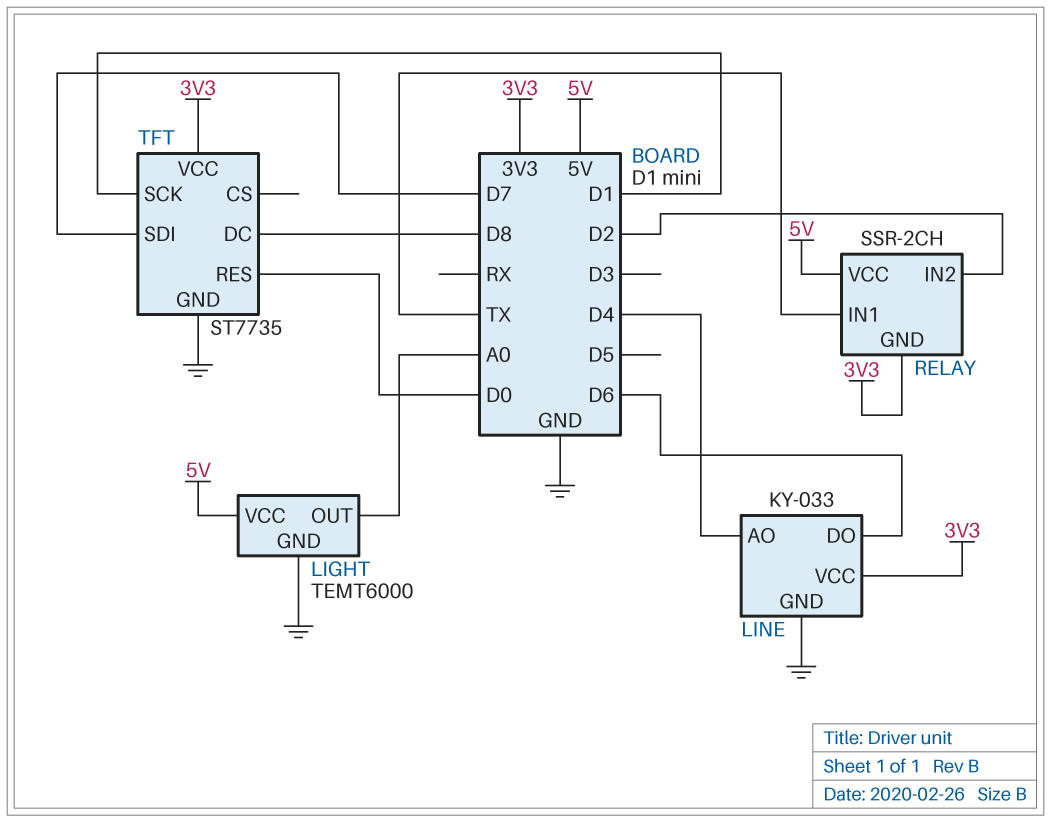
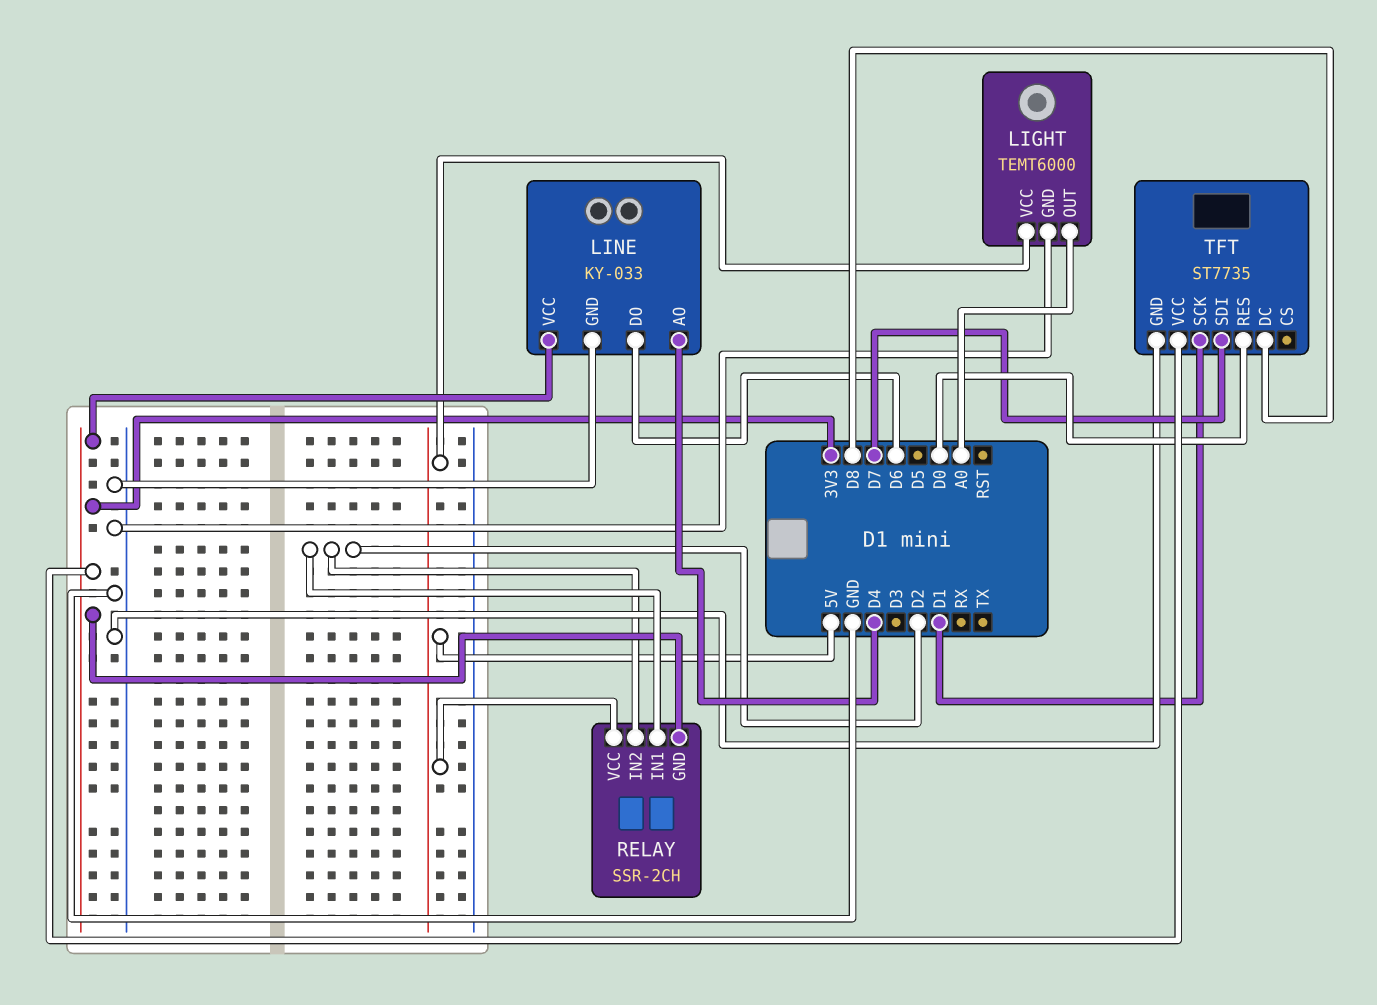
RELAY pin IN1: TX -> D2

